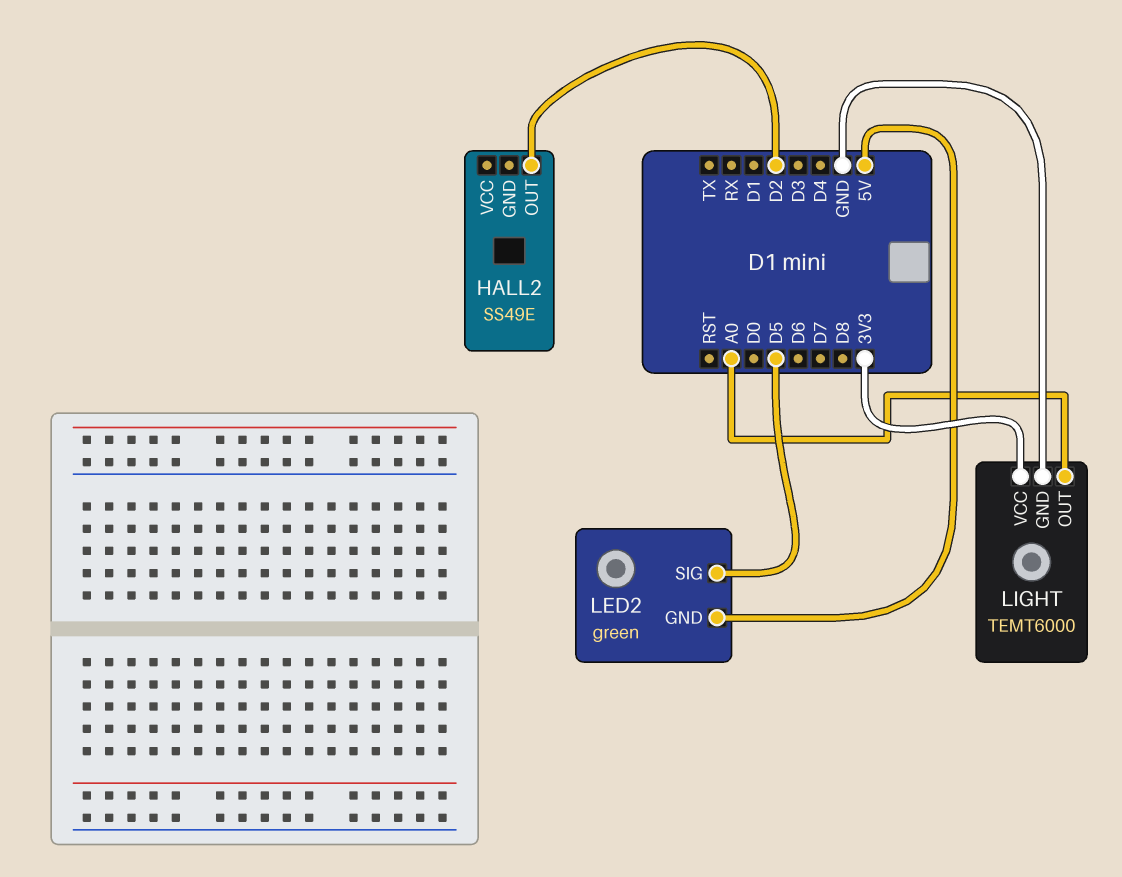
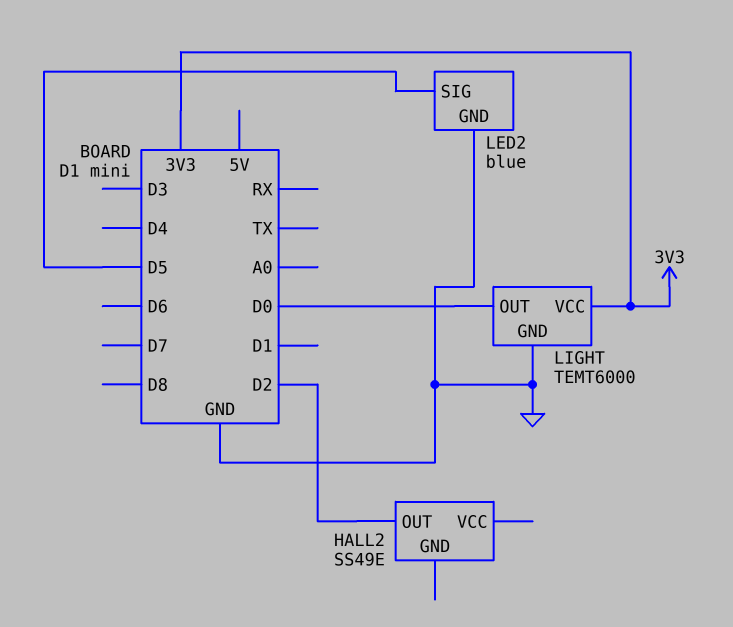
LED2: green -> blue
LED2 pin GND: 5V -> GND
LIGHT pin OUT: A0 -> D0

